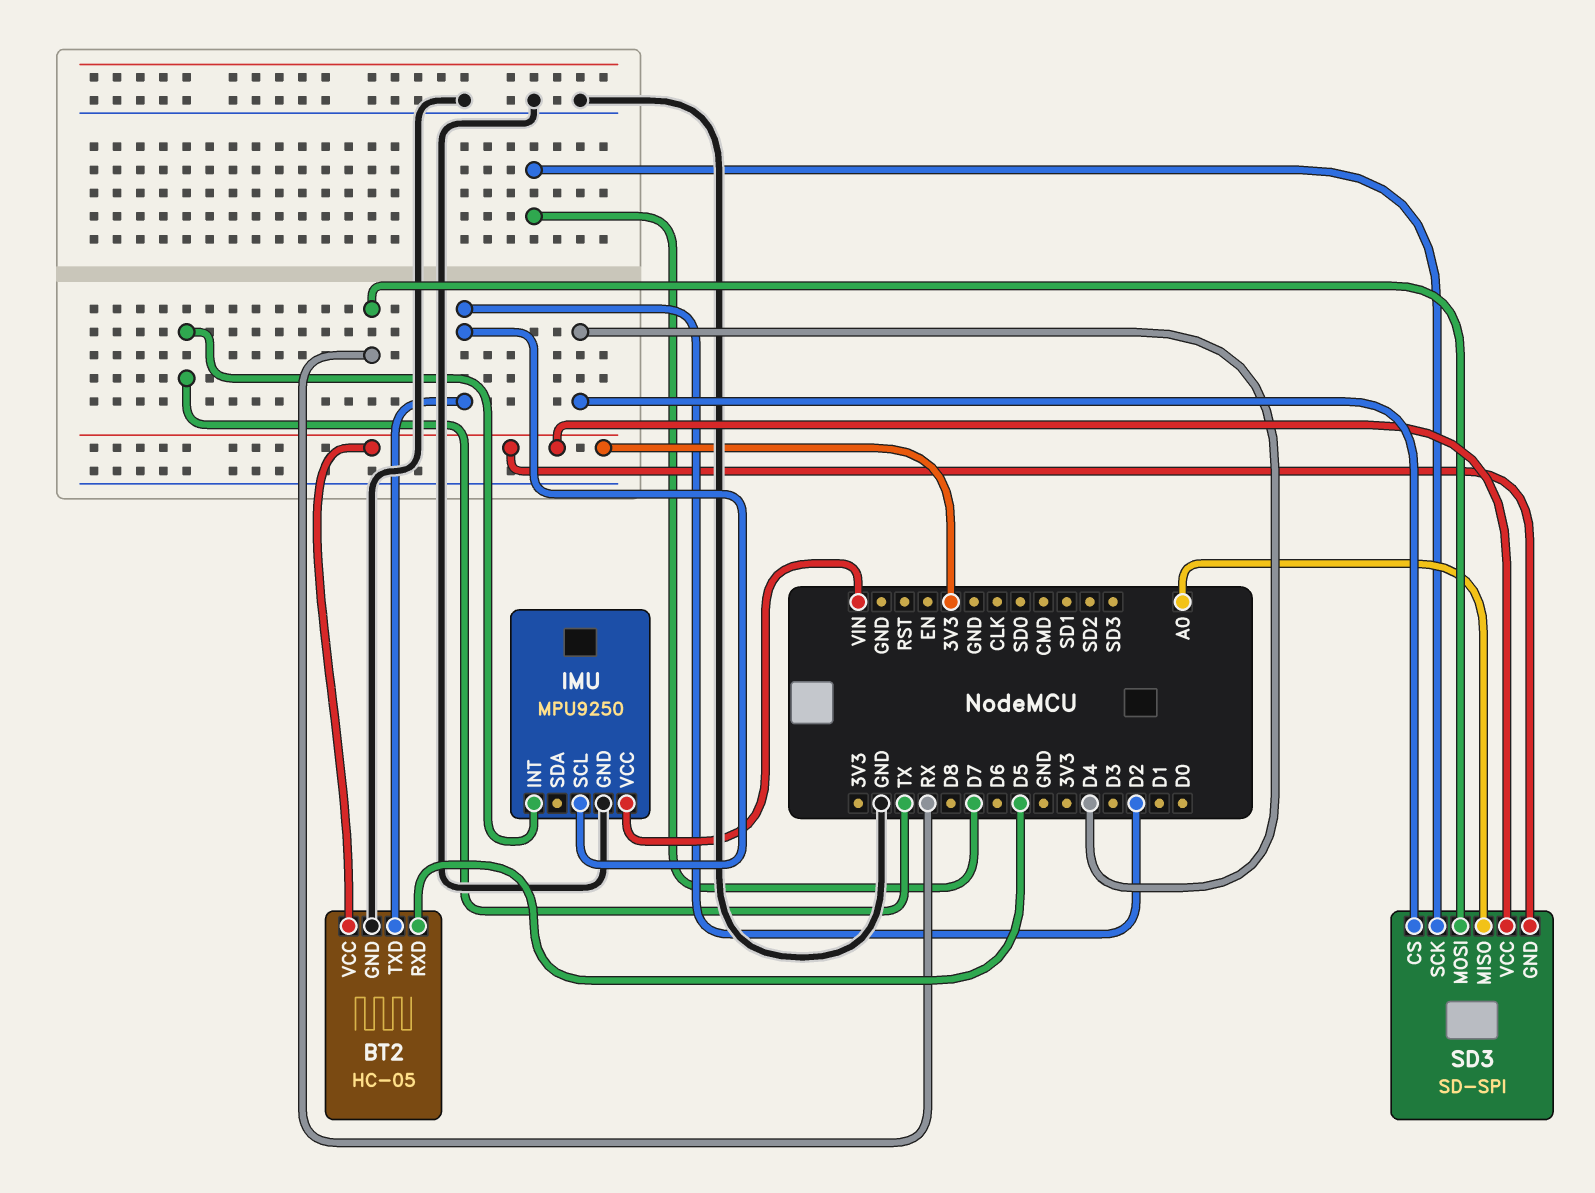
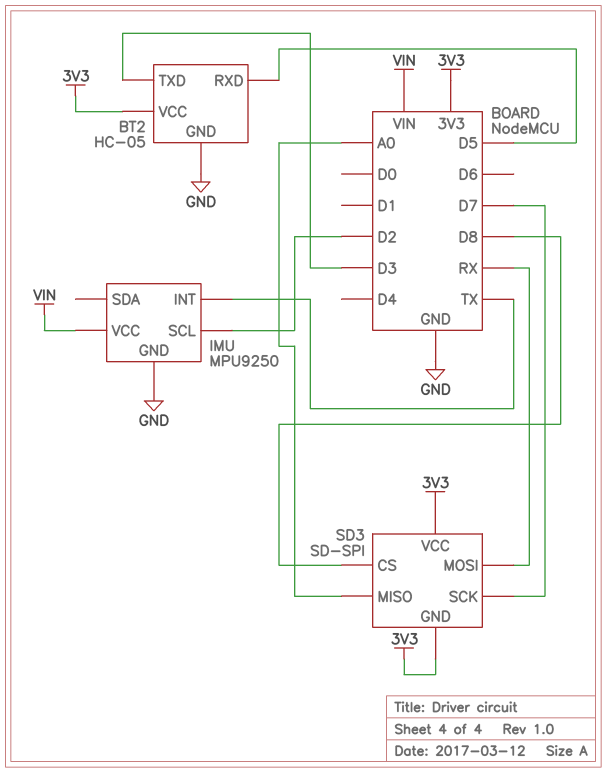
BT2 pin TXD: D2 -> D3
SD3 pin CS: D4 -> D8

